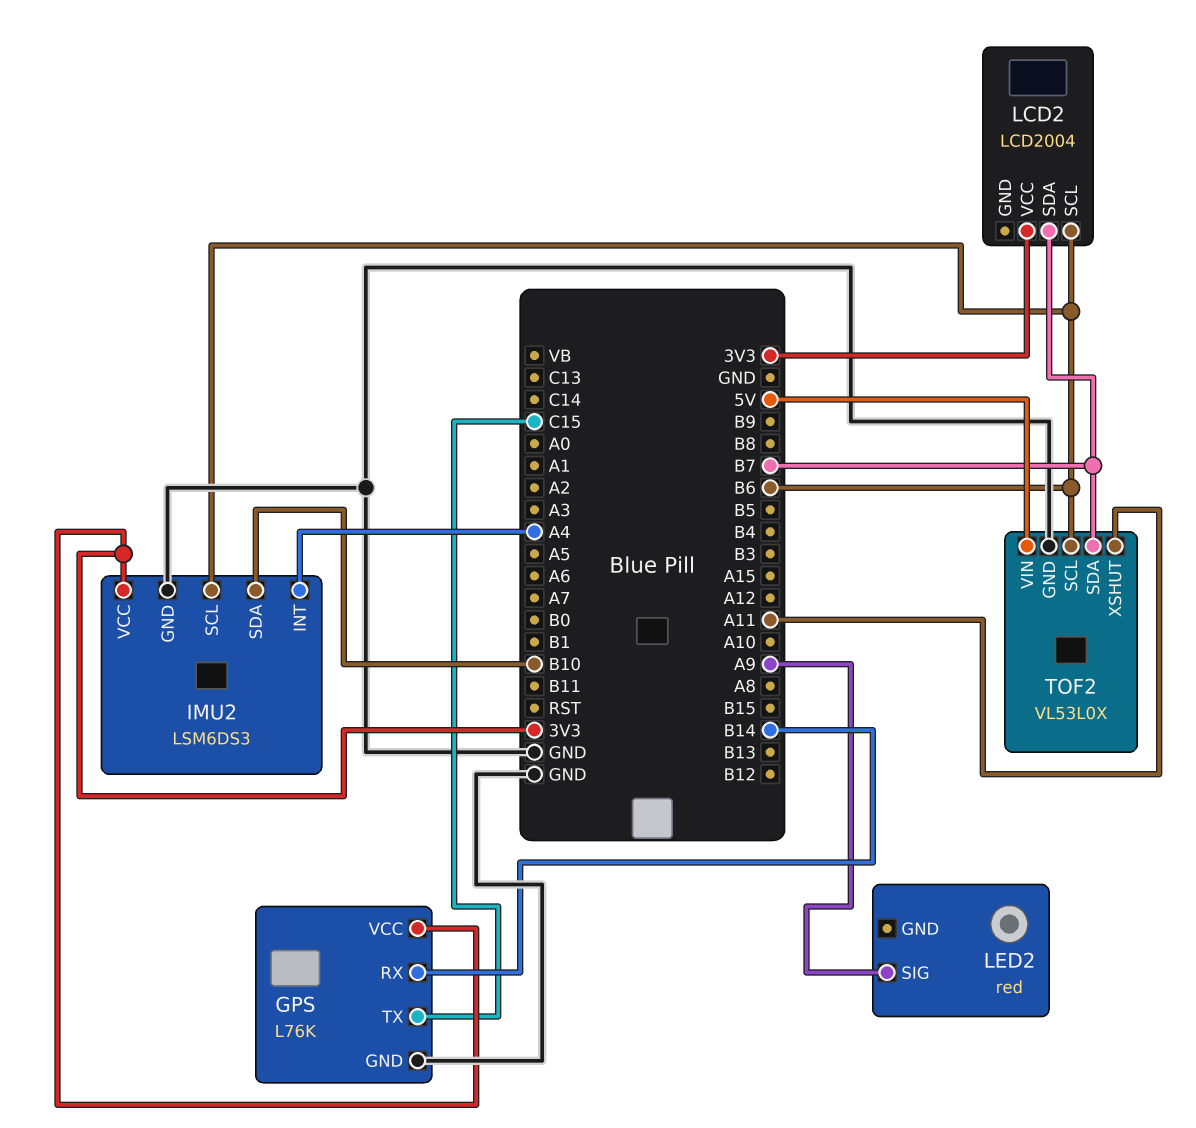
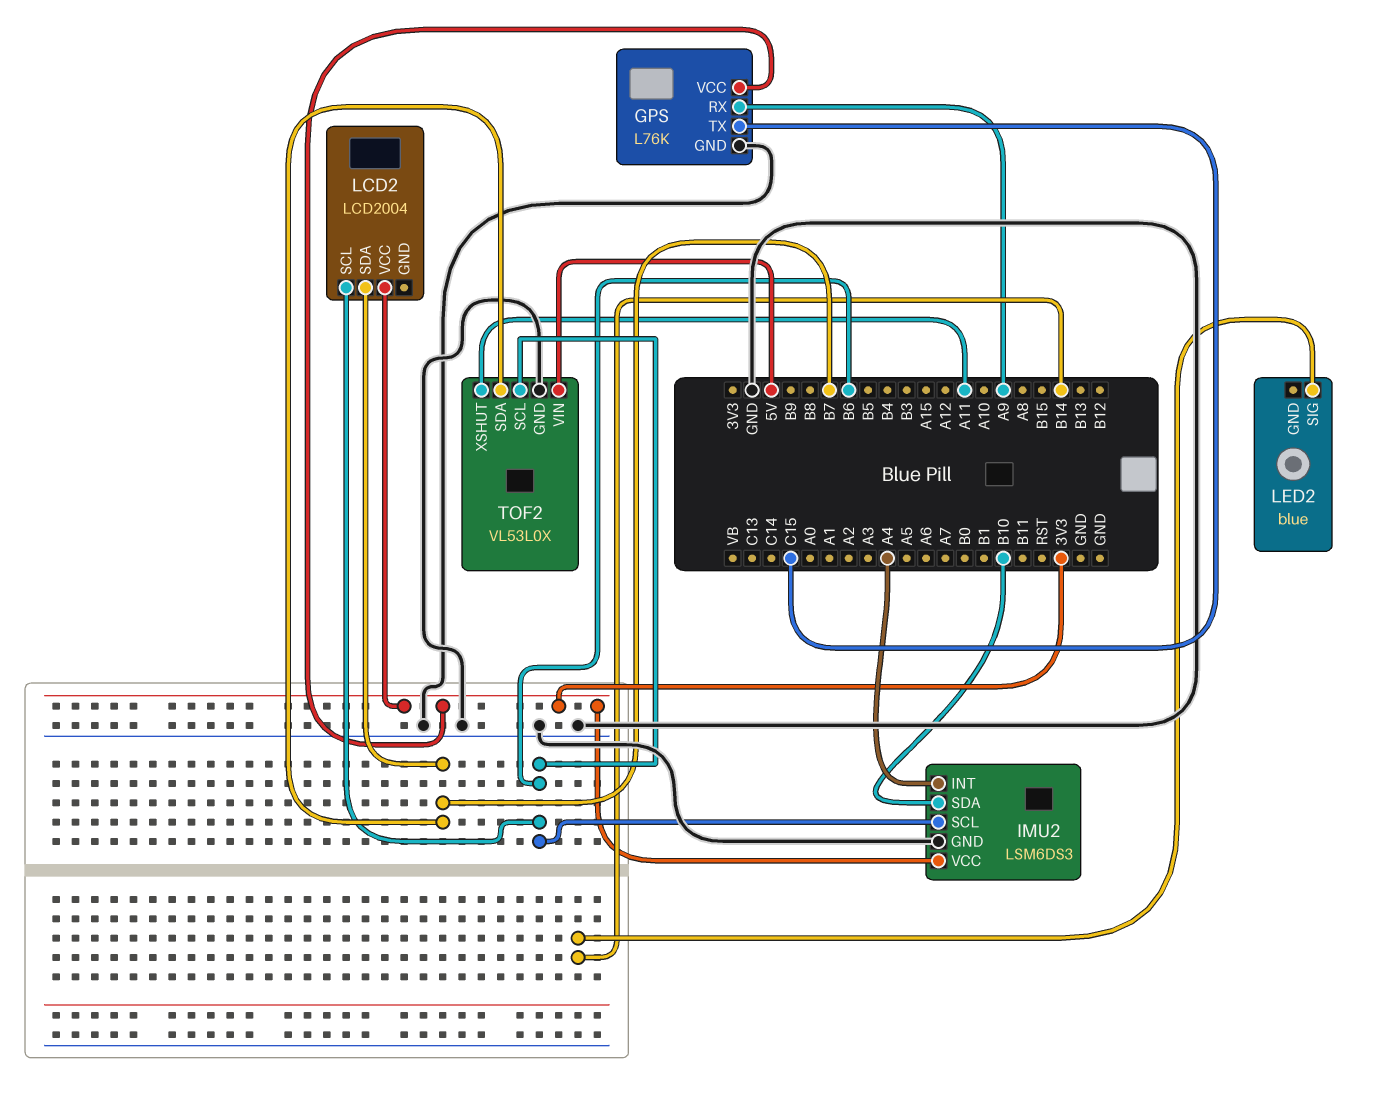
GPS pin RX: B14 -> A9
LED2: red -> blue
LED2 pin SIG: A9 -> B14

